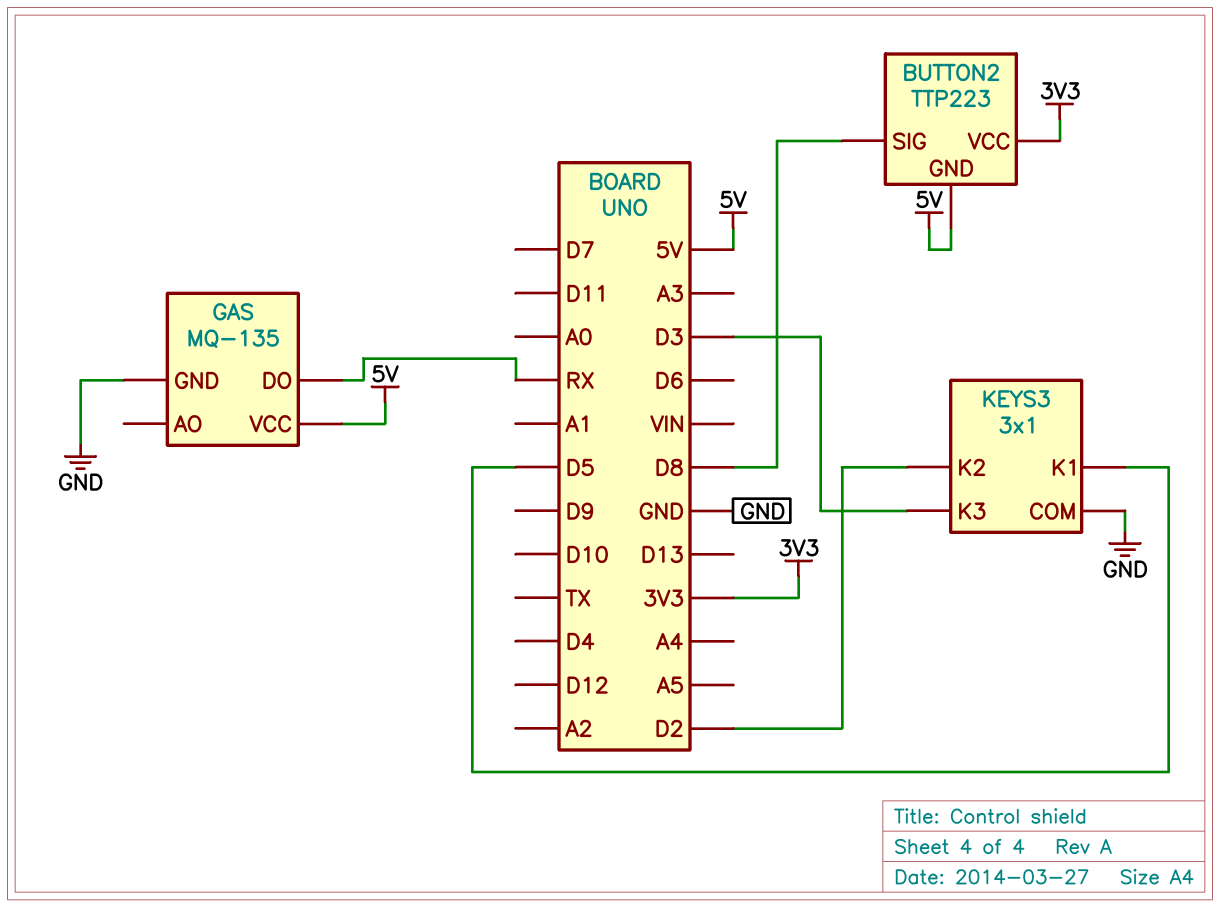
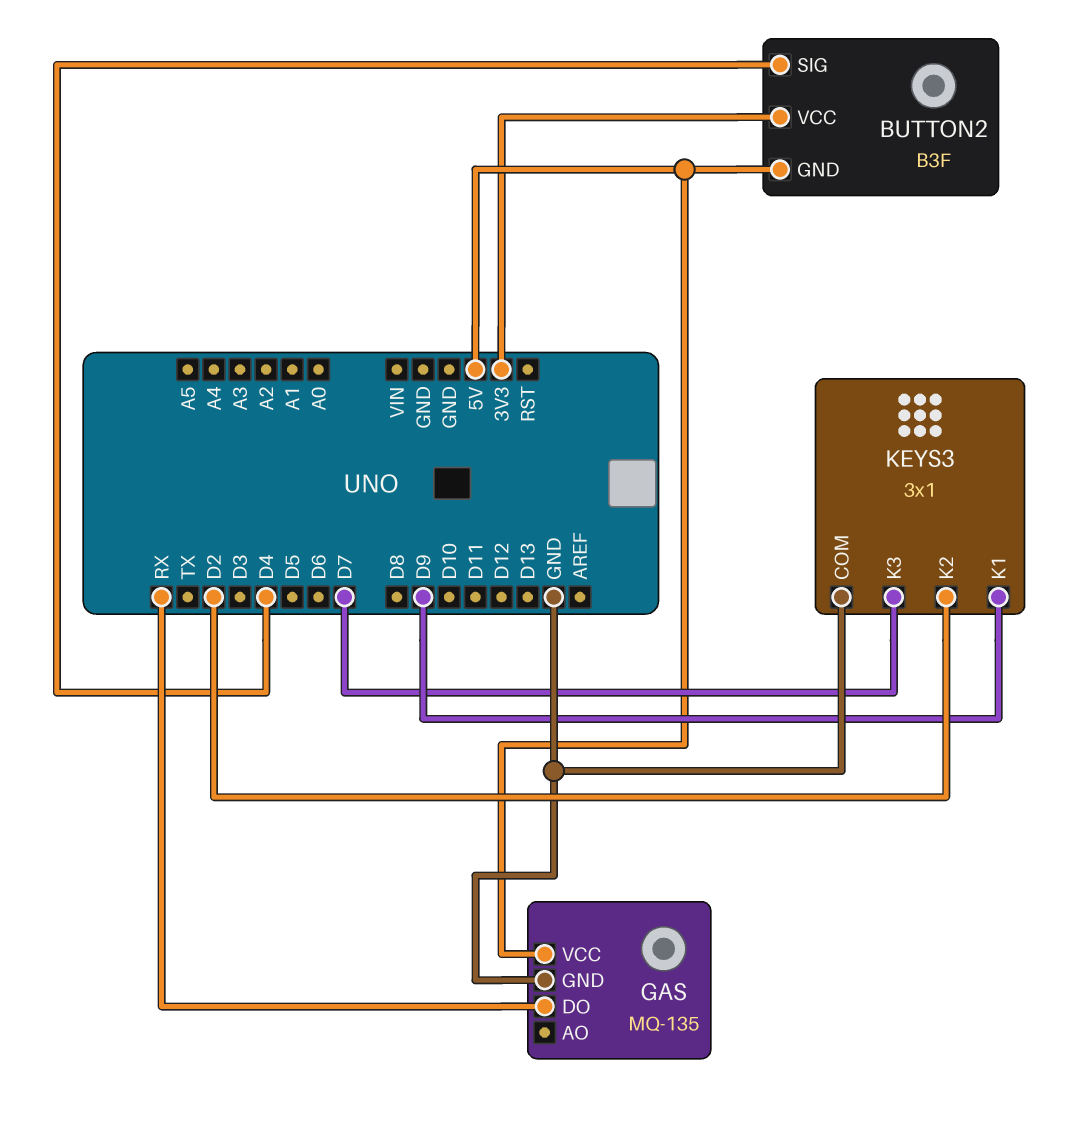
BUTTON2: TTP223 -> B3F
BUTTON2 pin SIG: D8 -> D4
KEYS3 pin K1: D5 -> D9
KEYS3 pin K3: D3 -> D7

